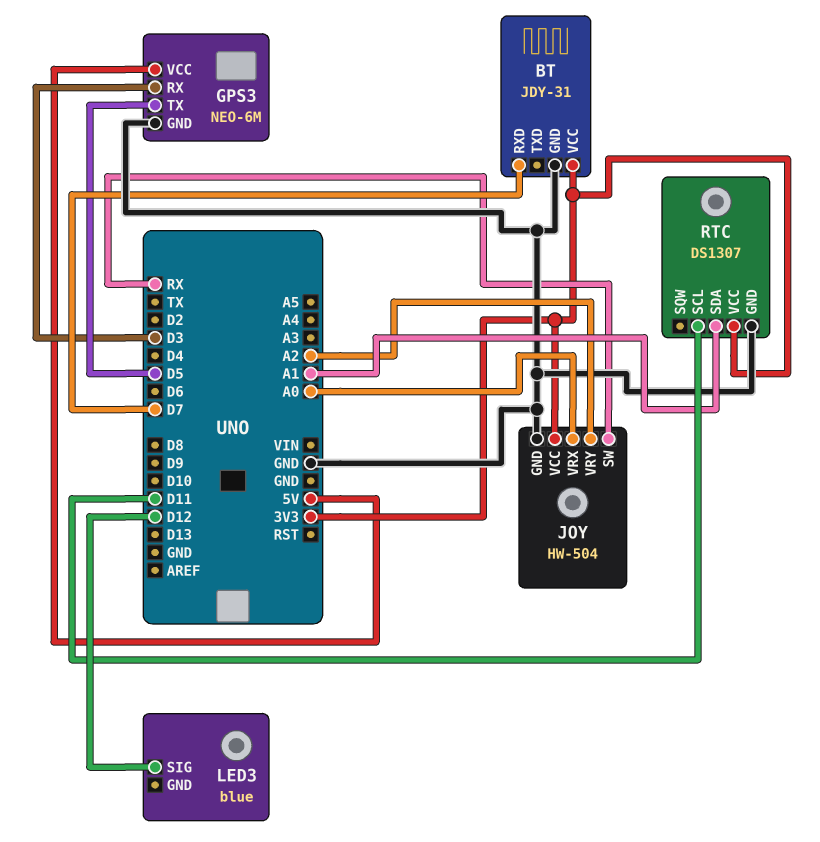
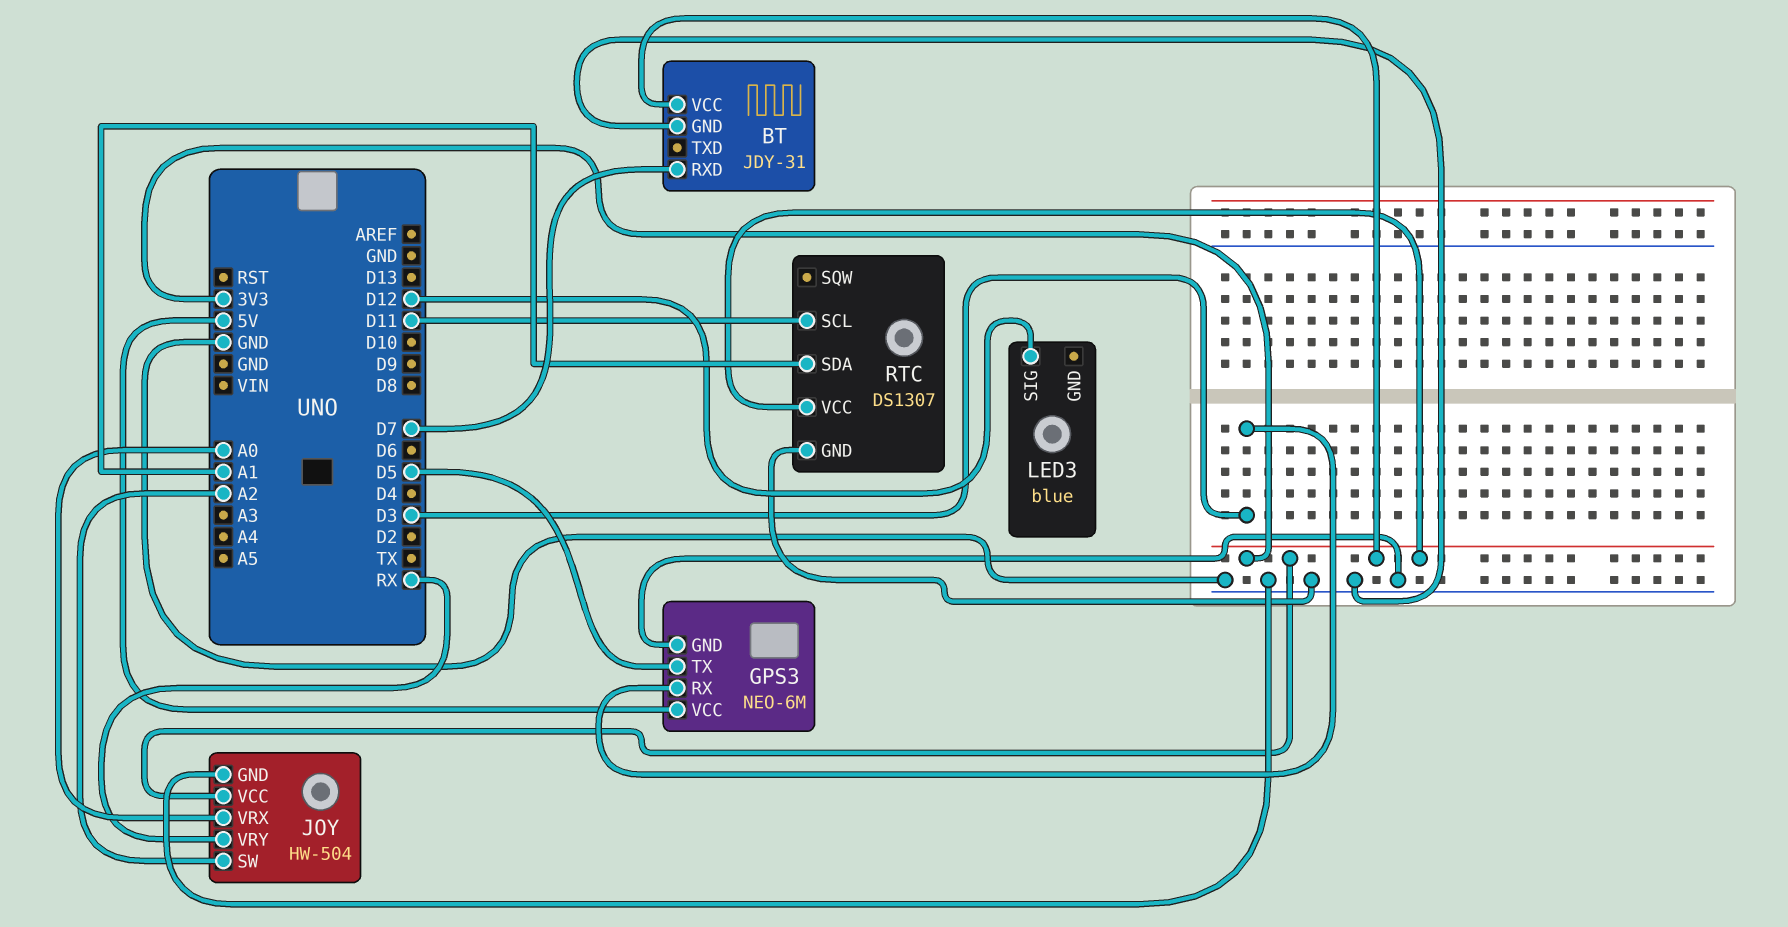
JOY pin SW: RX -> A2
JOY pin VRY: A2 -> RX

